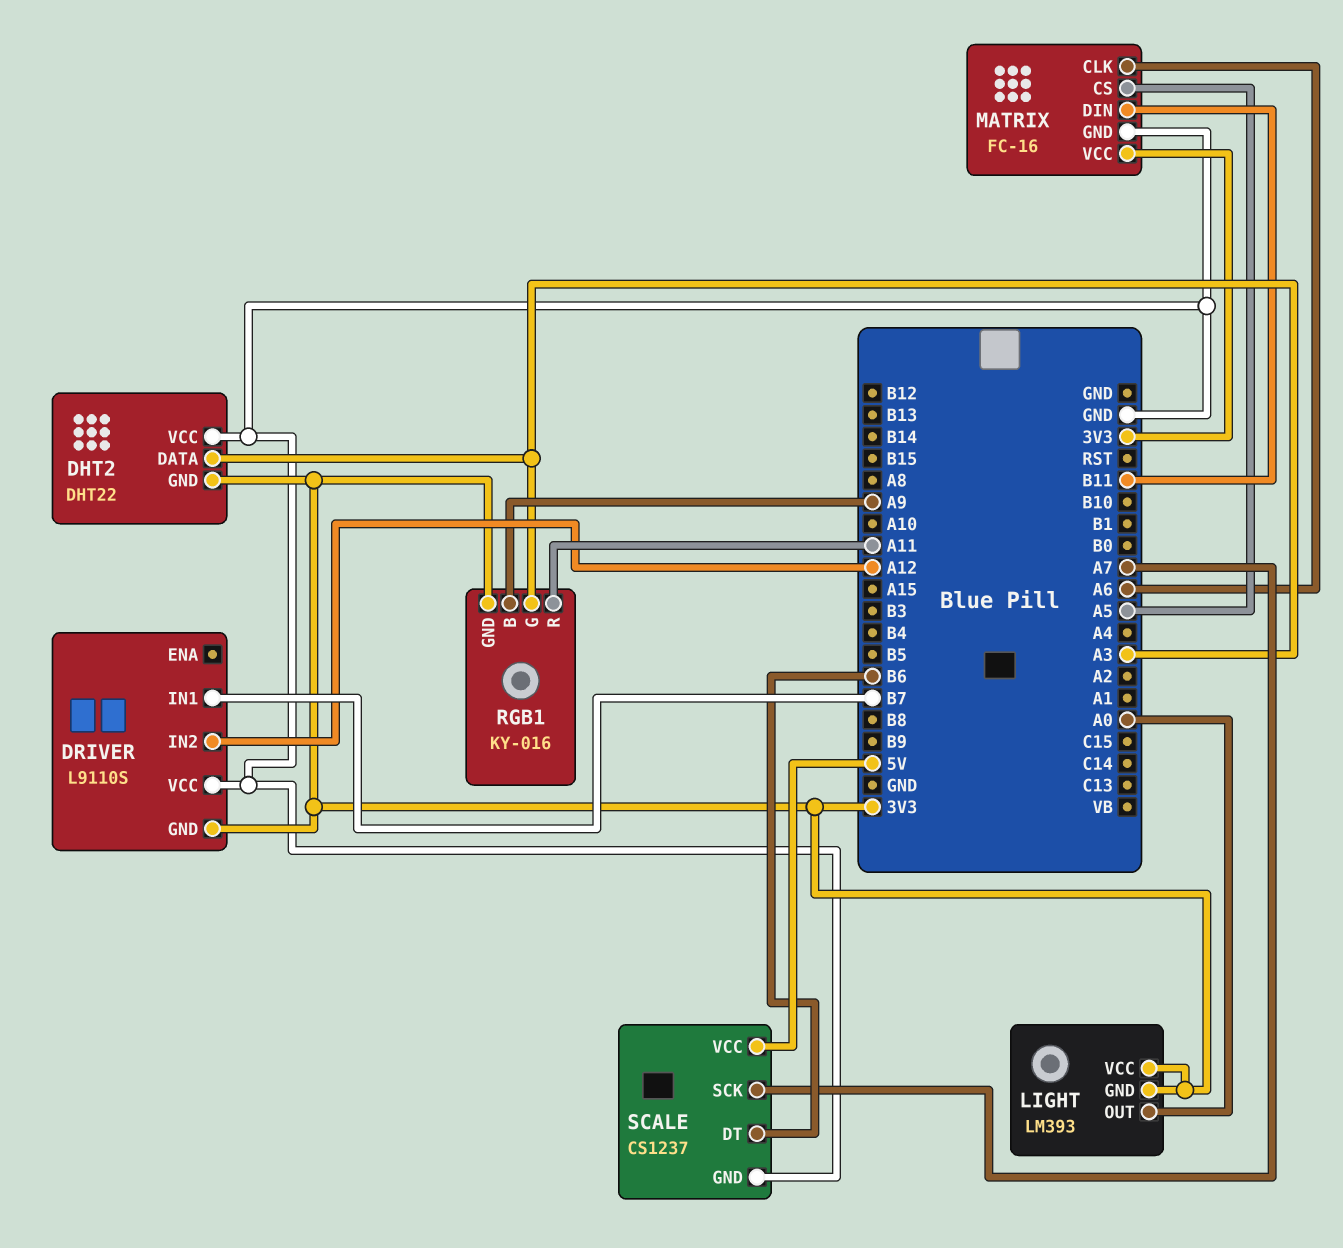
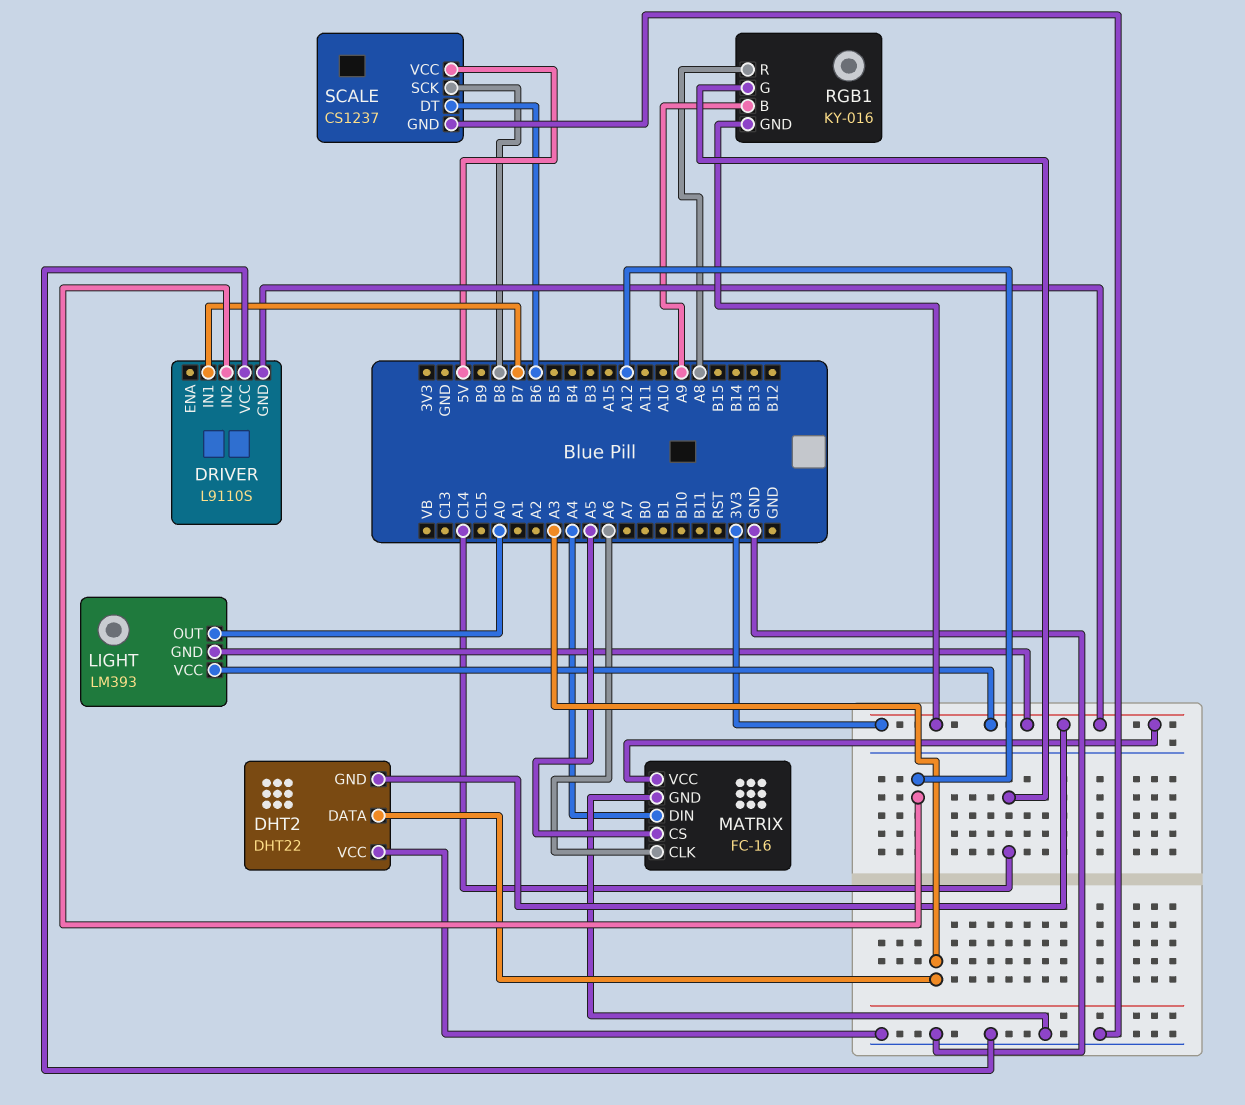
MATRIX pin DIN: B11 -> A4
RGB1 pin G: A3 -> C14
RGB1 pin R: A11 -> A8
SCALE pin SCK: A7 -> B8

